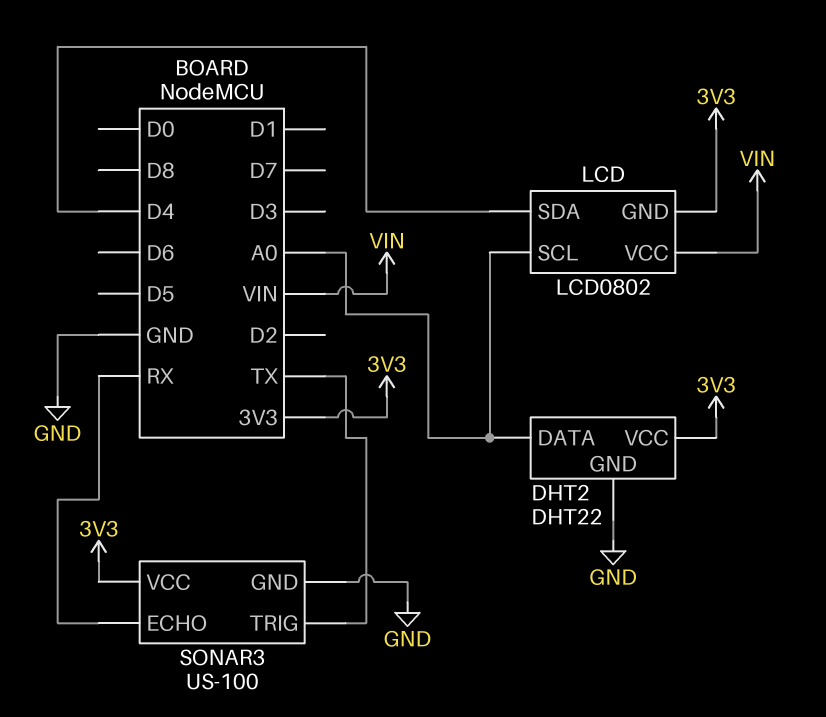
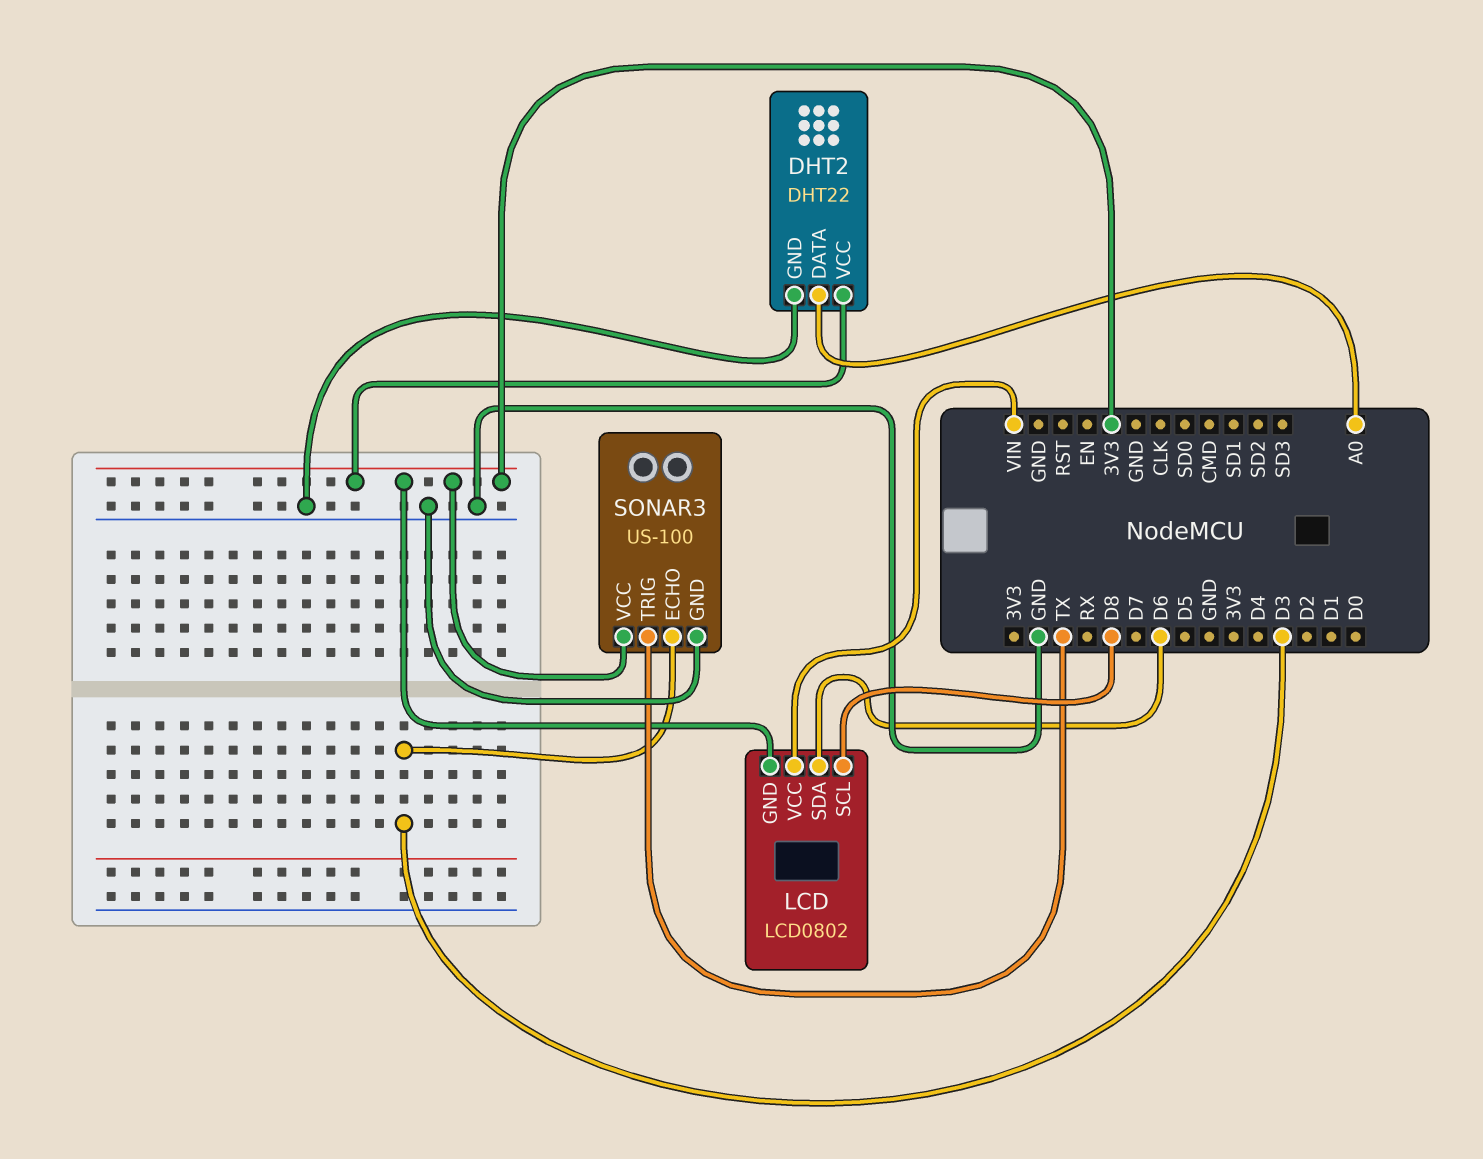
LCD pin SCL: A0 -> D8
LCD pin SDA: D4 -> D6
SONAR3 pin ECHO: RX -> D3

